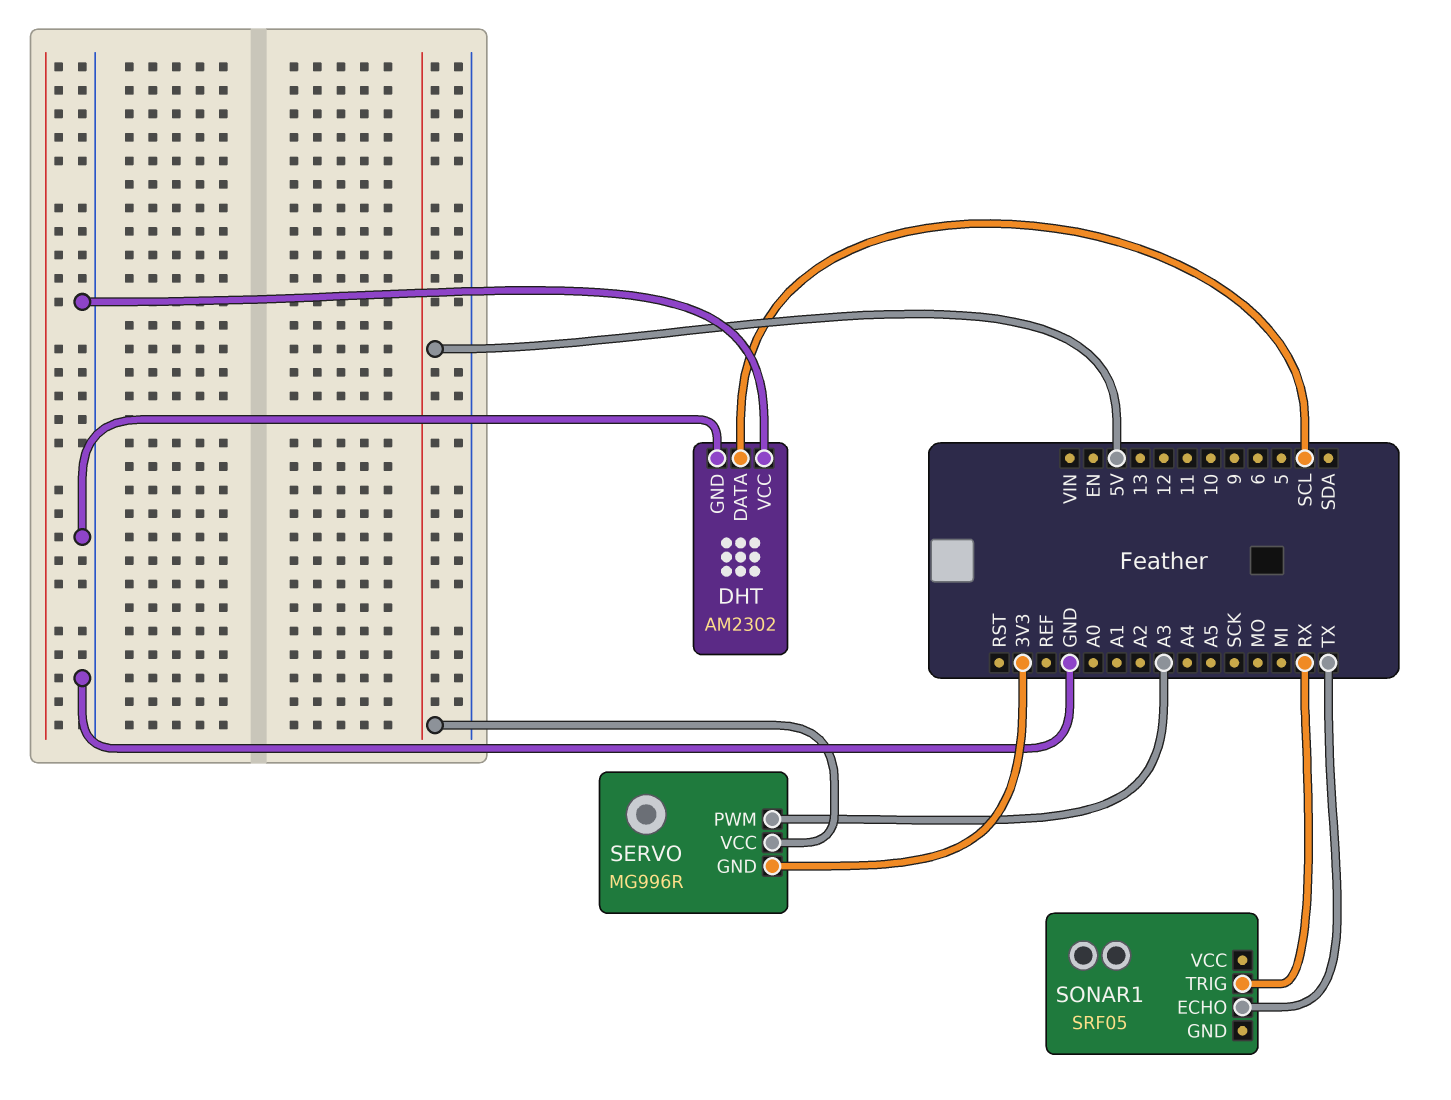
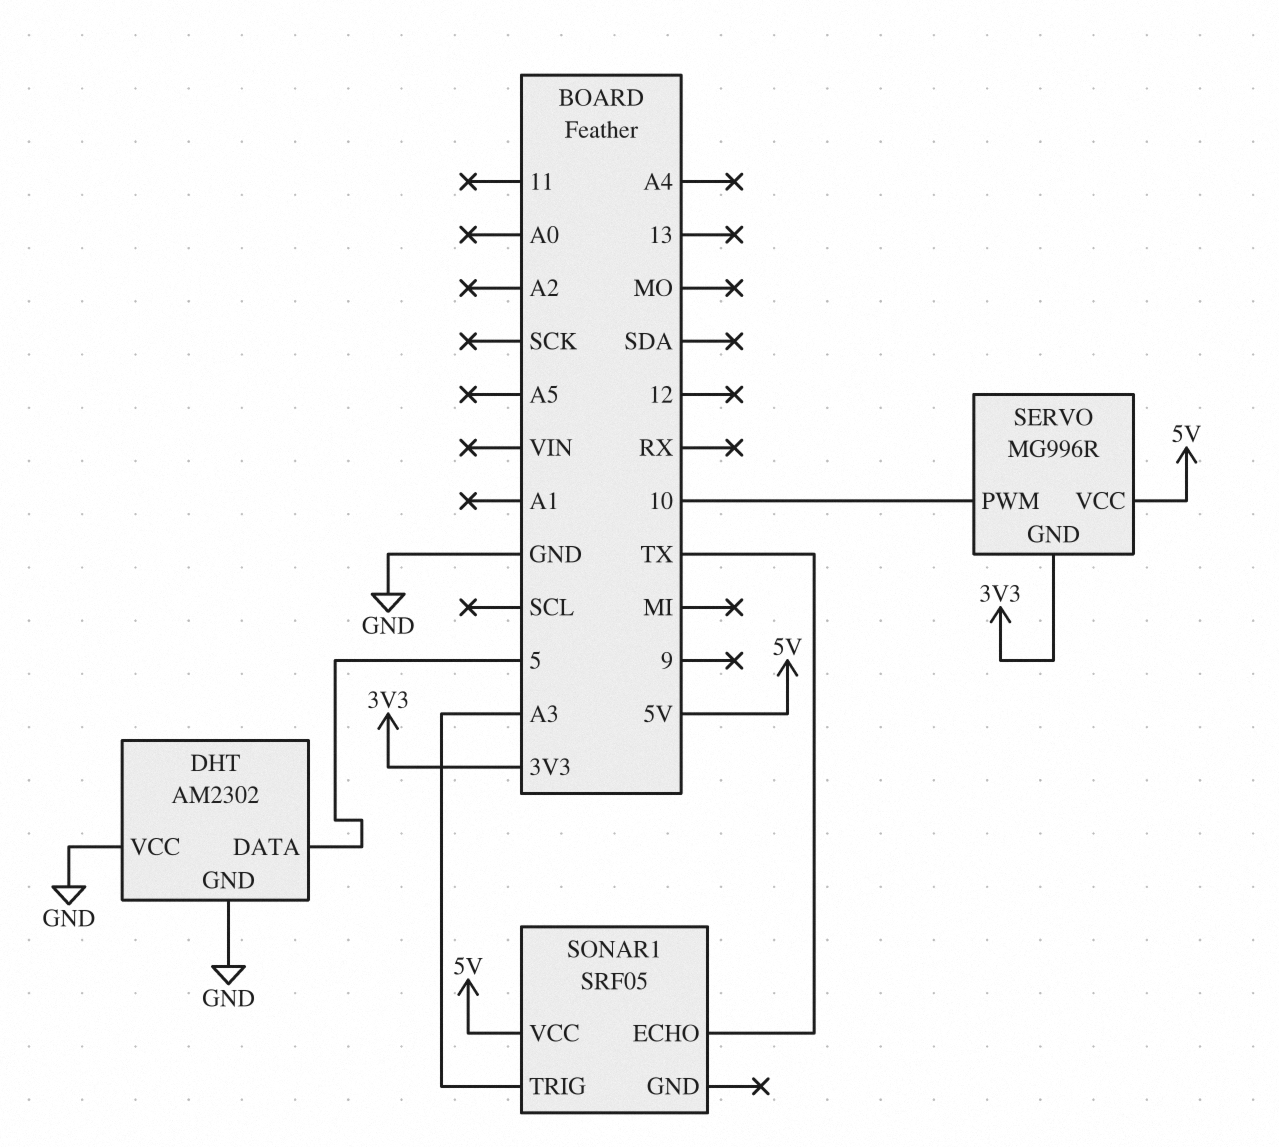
DHT pin DATA: SCL -> 5
SERVO pin PWM: A3 -> 10
SONAR1 pin TRIG: RX -> A3
SONAR1 pin VCC: none -> 5V

